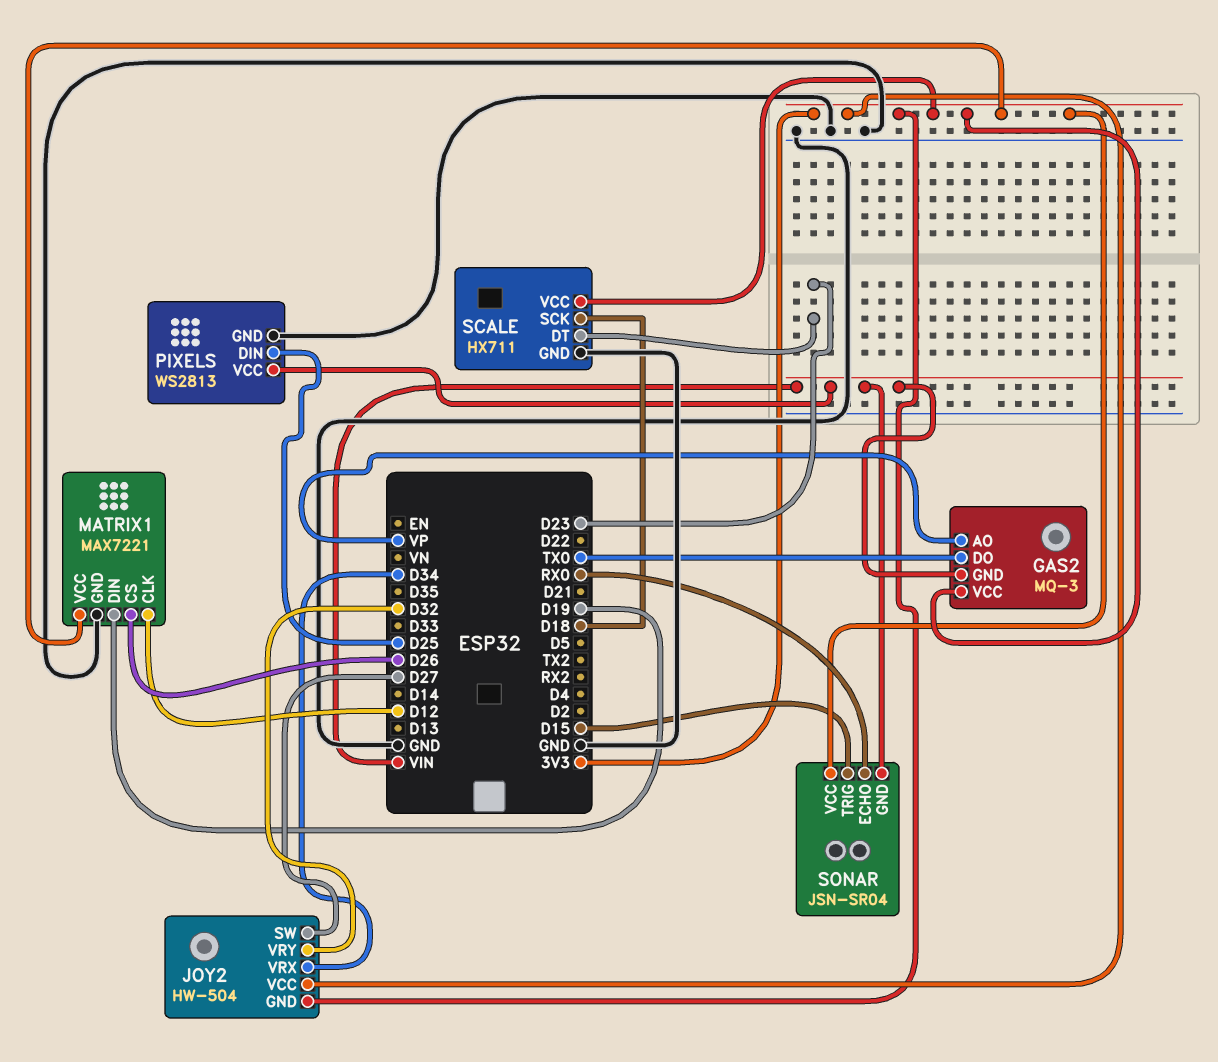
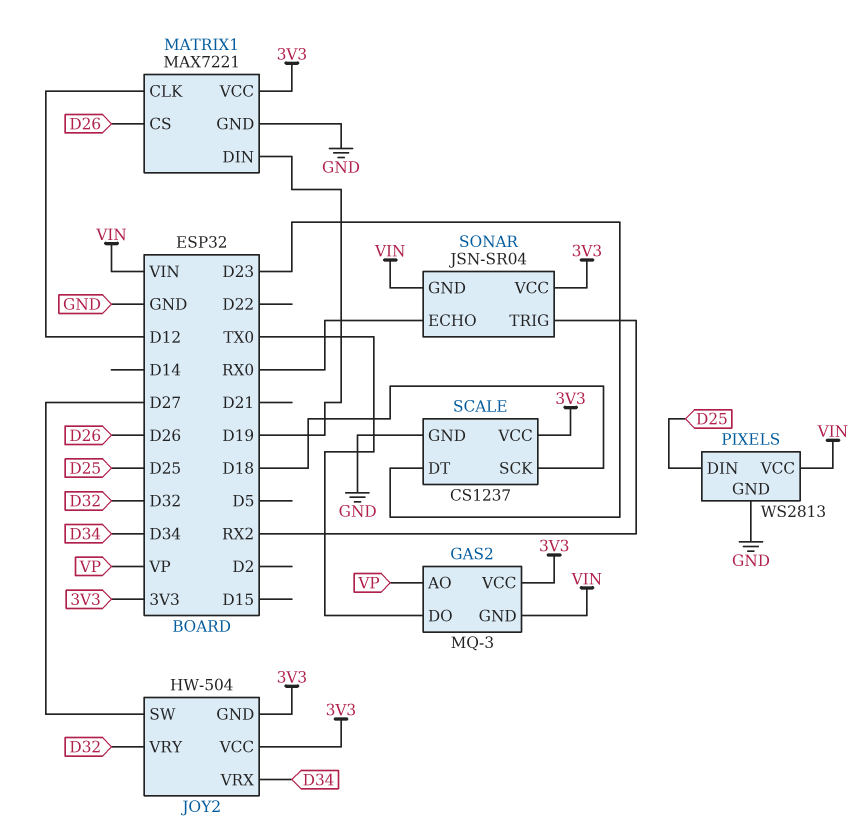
SCALE: HX711 -> CS1237
SONAR pin TRIG: D15 -> RX2

